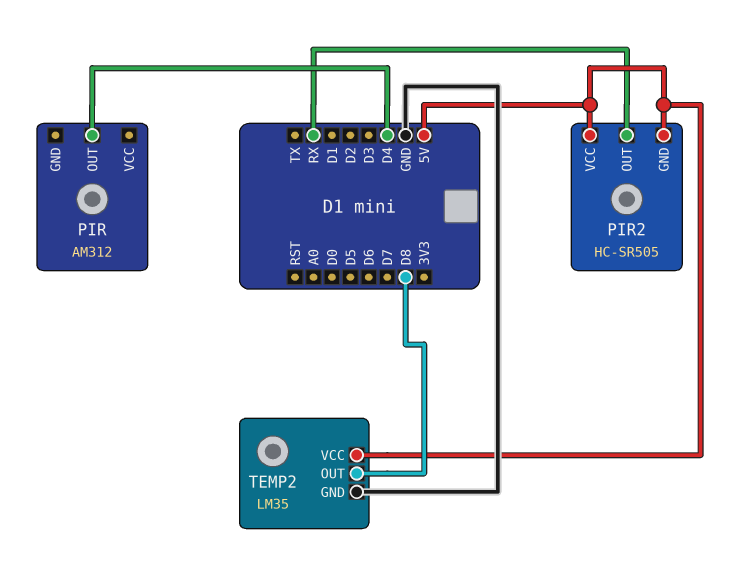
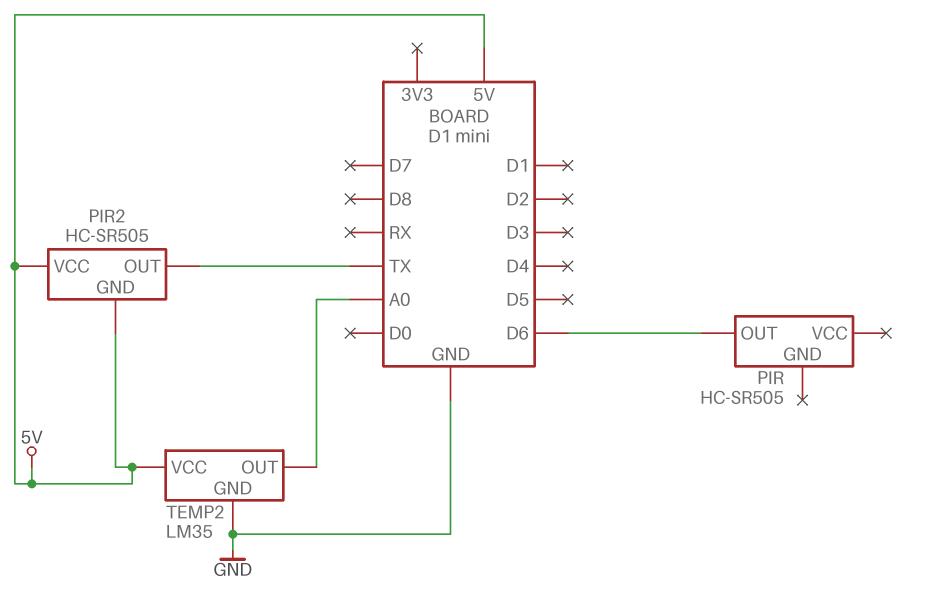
PIR: AM312 -> HC-SR505
PIR pin OUT: D4 -> D6
PIR2 pin OUT: RX -> TX
TEMP2 pin OUT: D8 -> A0

